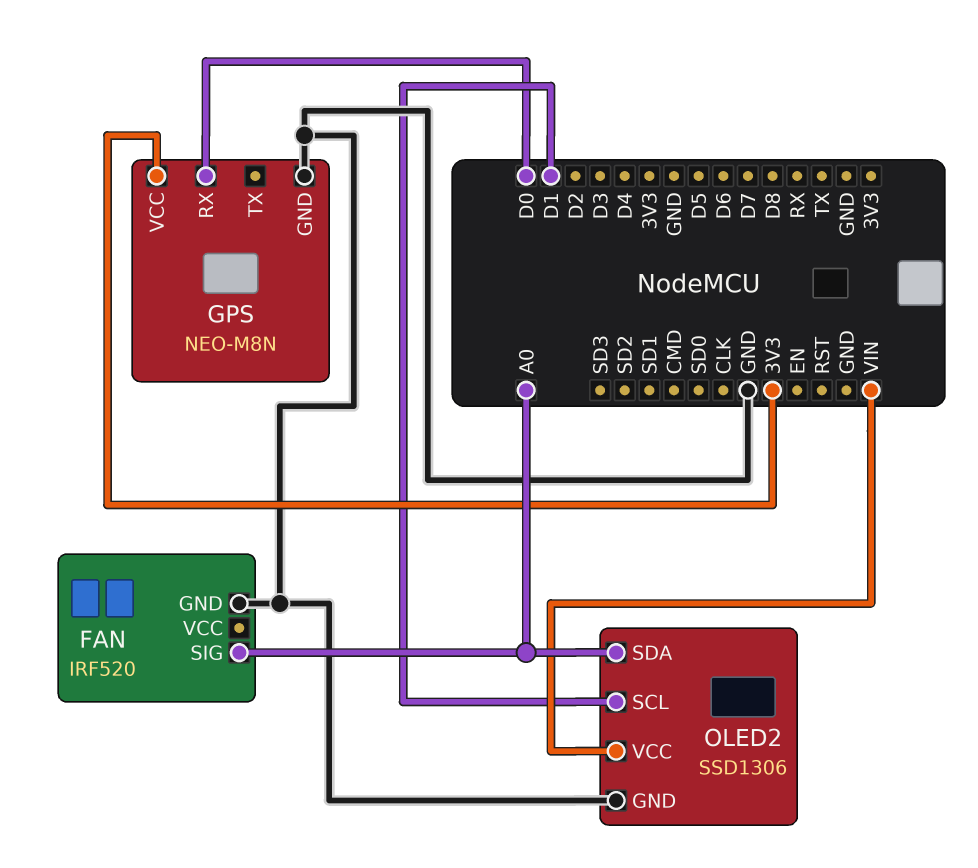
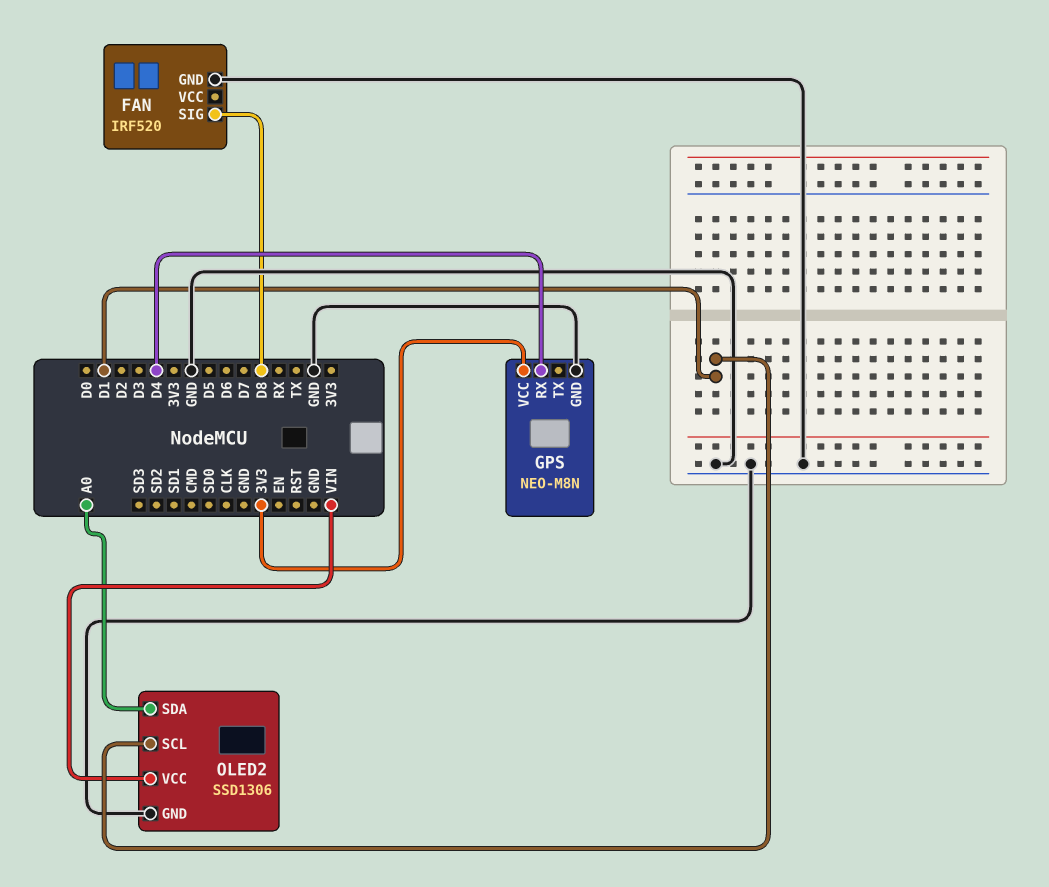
FAN pin SIG: A0 -> D8
GPS pin RX: D0 -> D4

